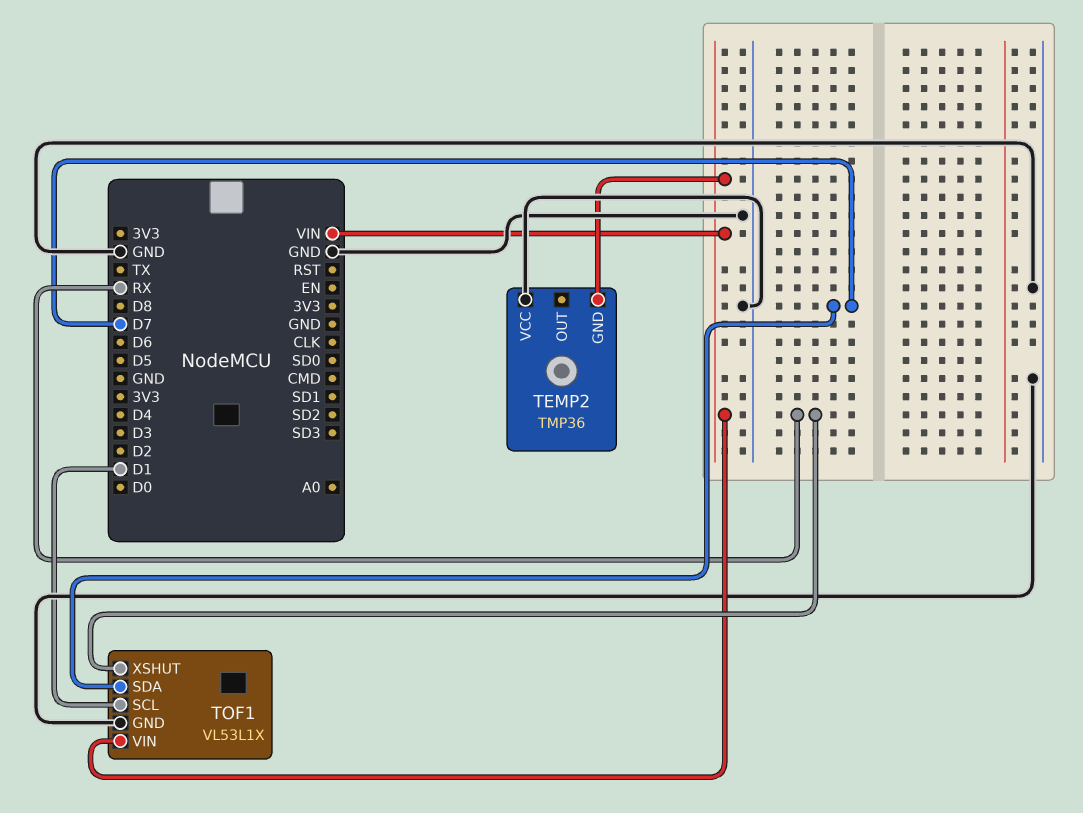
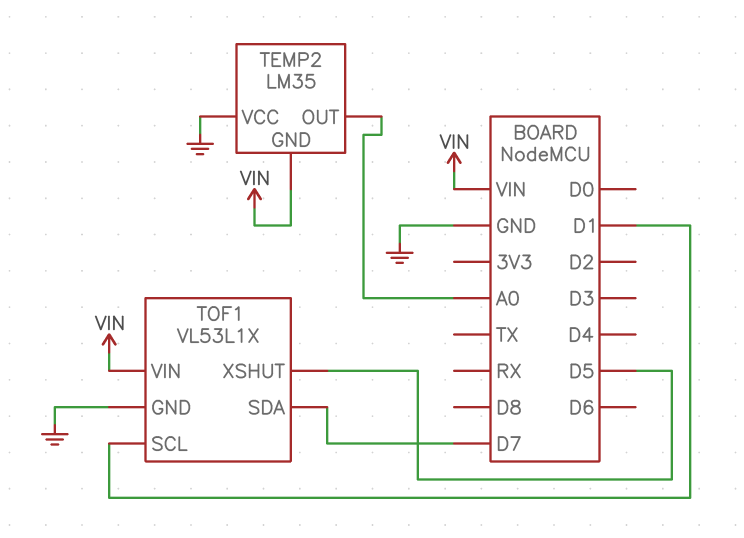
TEMP2: TMP36 -> LM35
TEMP2 pin OUT: none -> A0
TOF1 pin XSHUT: RX -> D5

